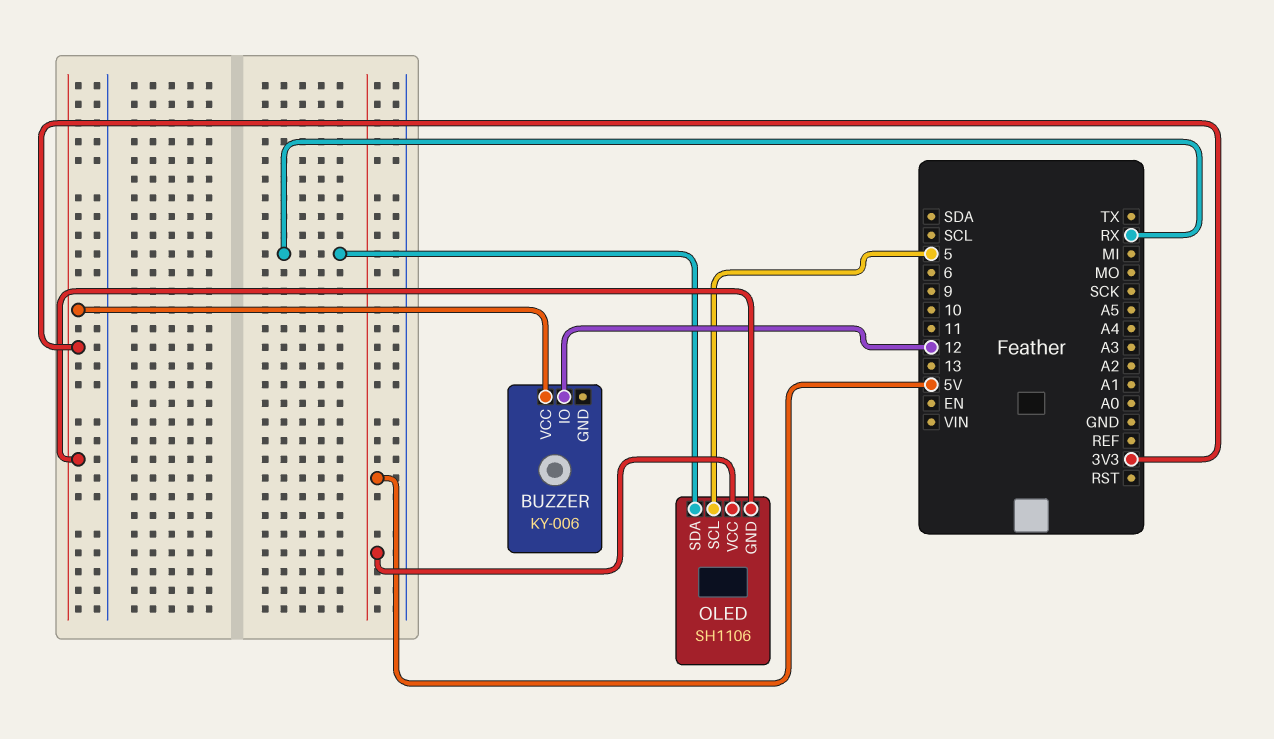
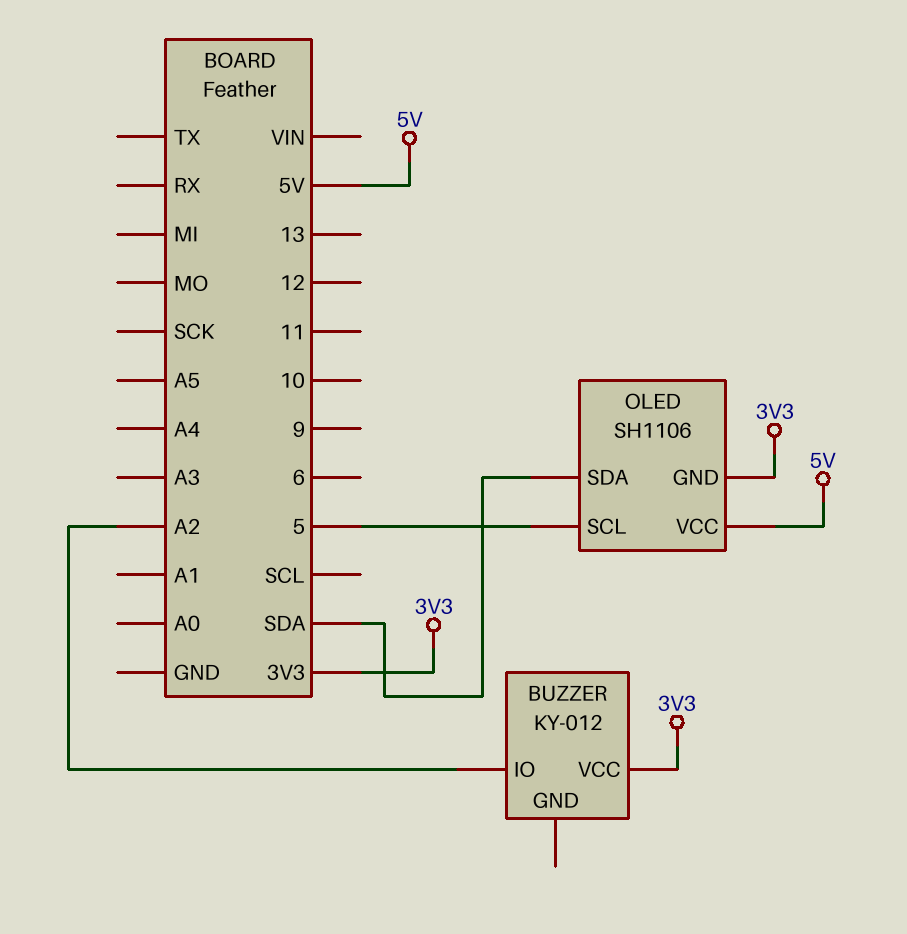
BUZZER: KY-006 -> KY-012
BUZZER pin IO: 12 -> A2
OLED pin SDA: RX -> SDA

